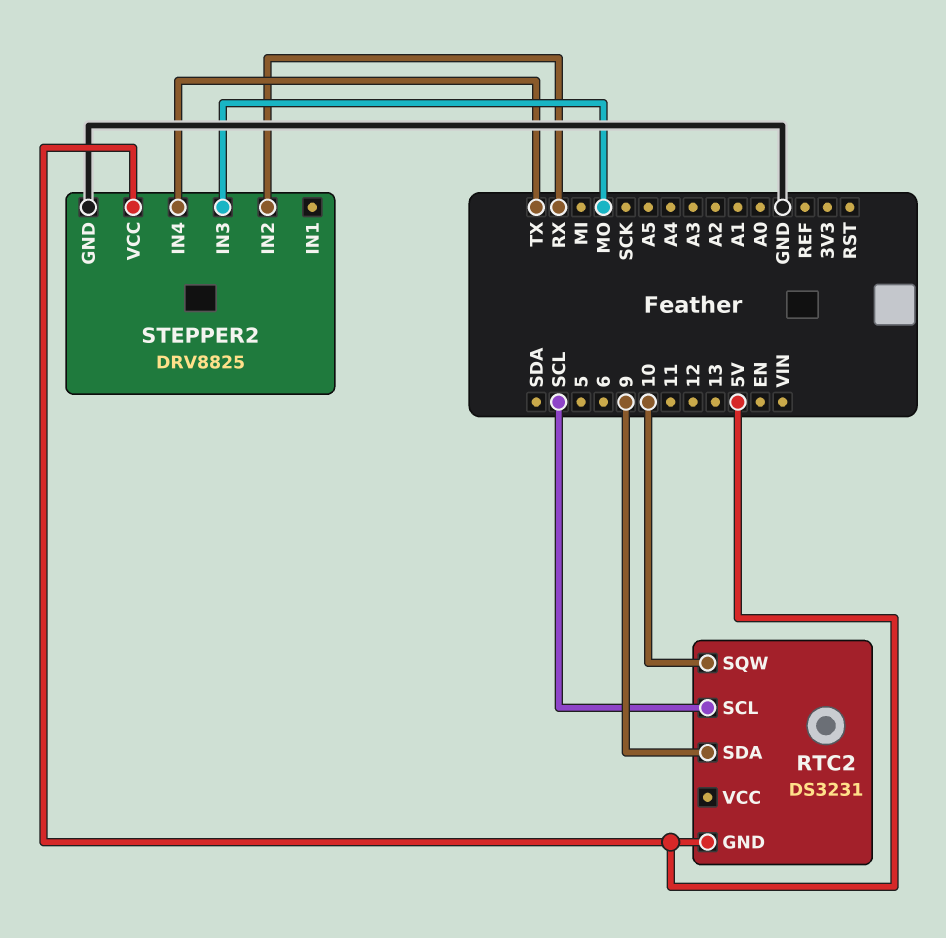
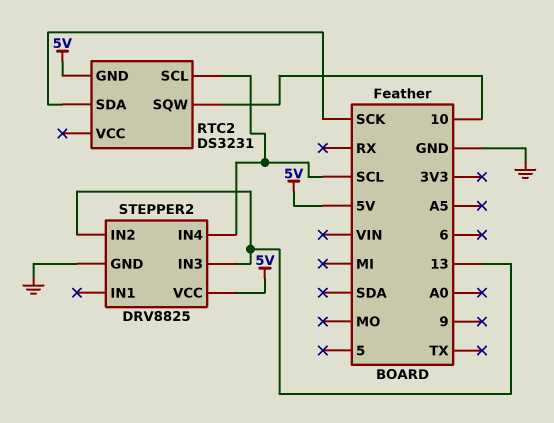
RTC2 pin SDA: 9 -> SCK
STEPPER2 pin IN2: RX -> 13
STEPPER2 pin IN3: MO -> 13
STEPPER2 pin IN4: TX -> SCL

